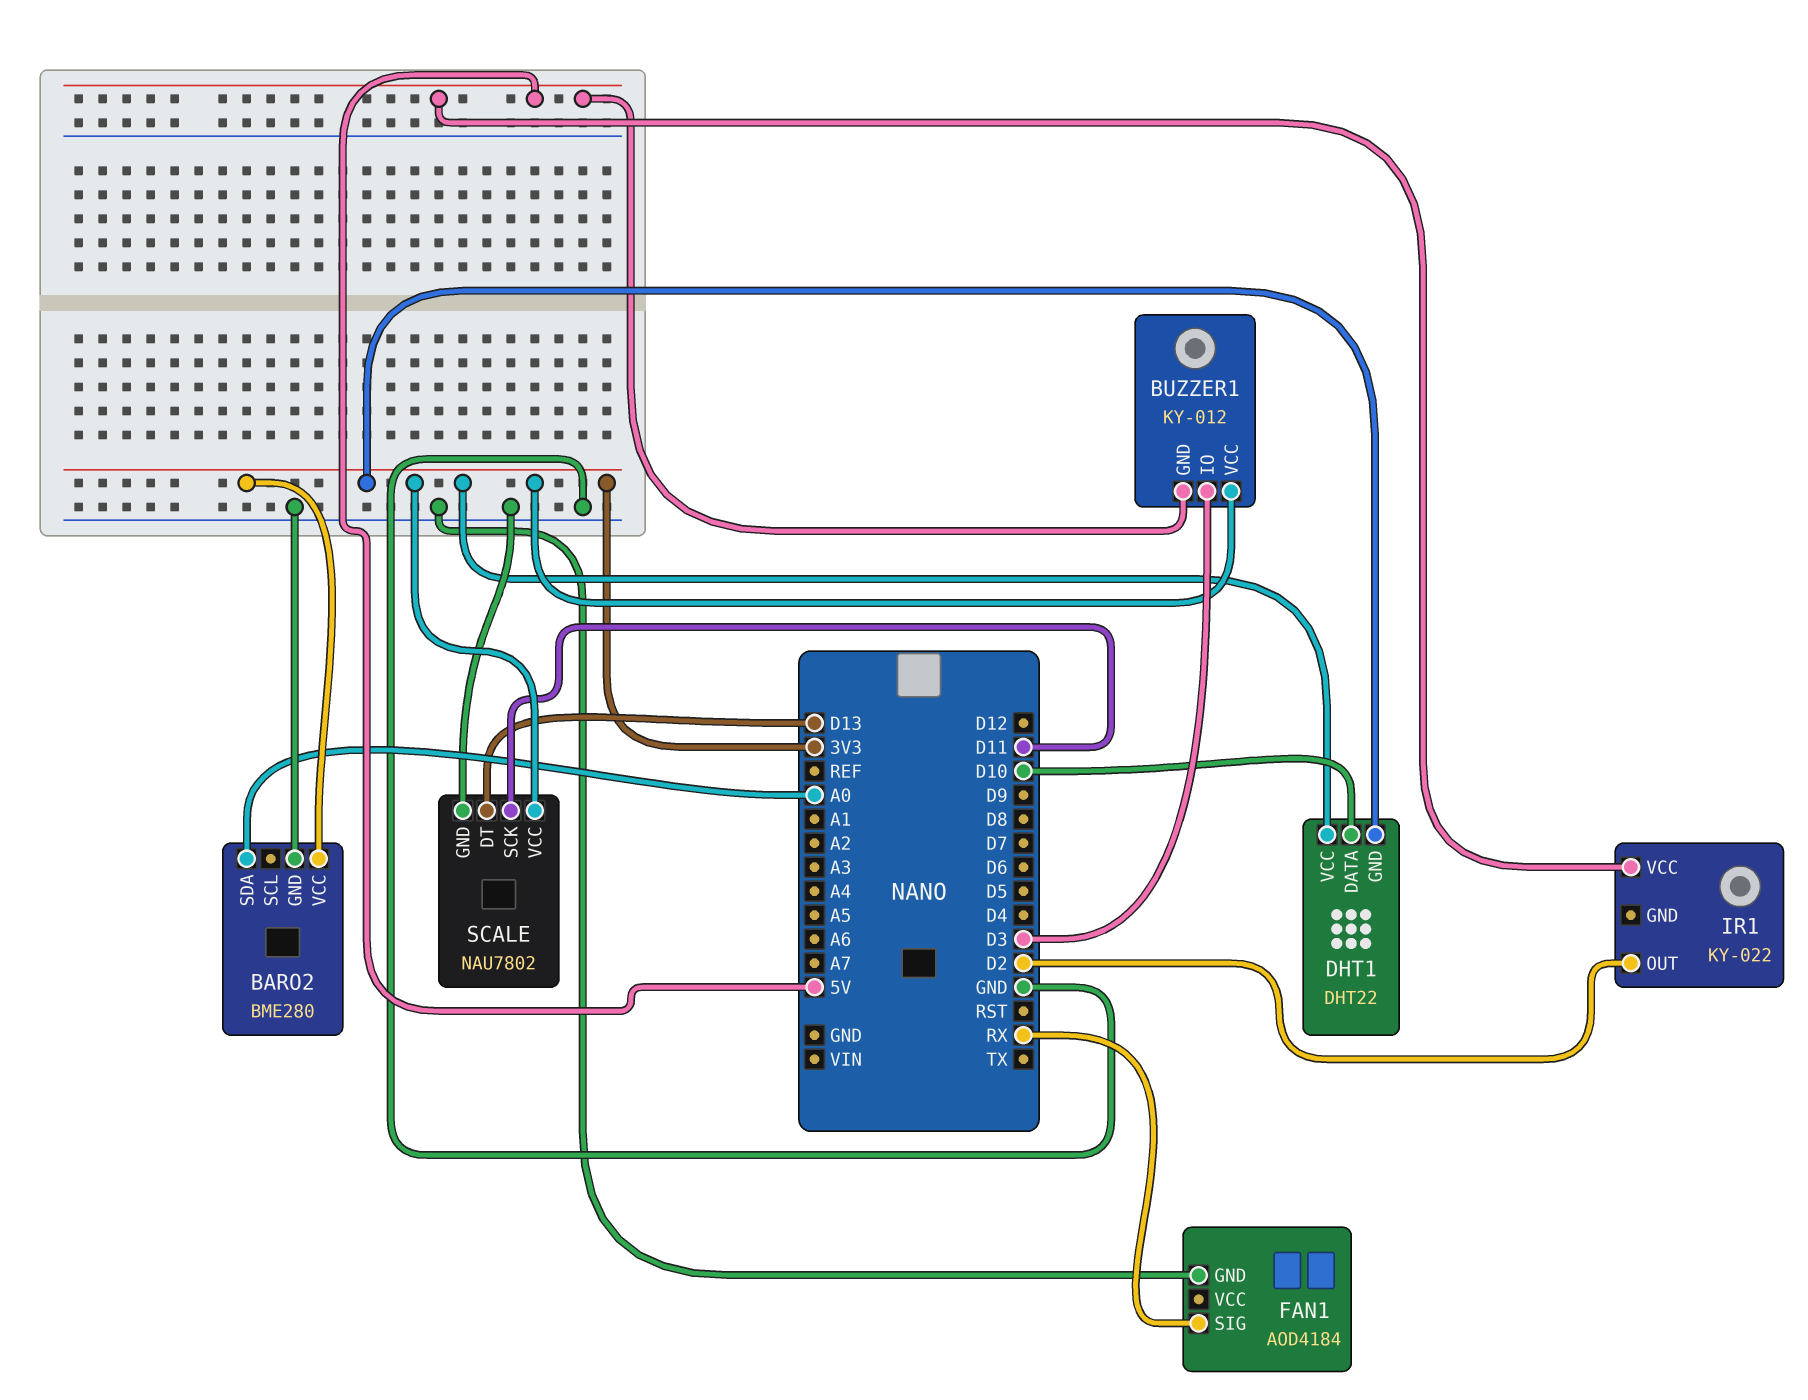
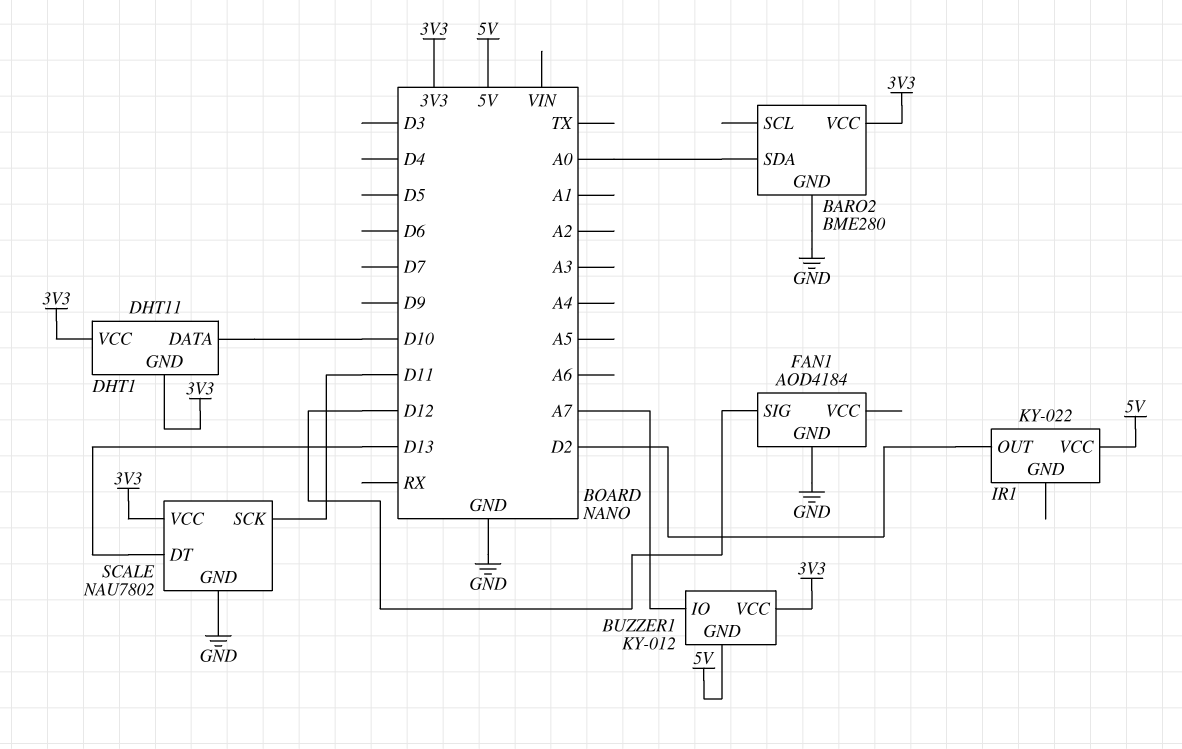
BUZZER1 pin IO: D3 -> A7
DHT1: DHT22 -> DHT11
FAN1 pin SIG: RX -> D12

